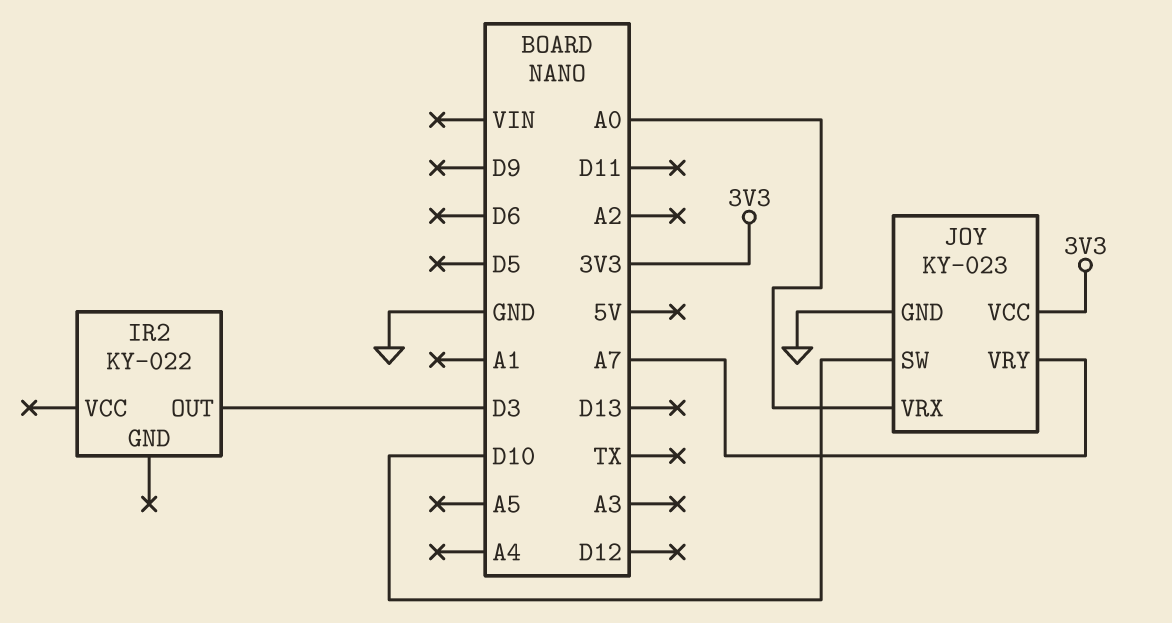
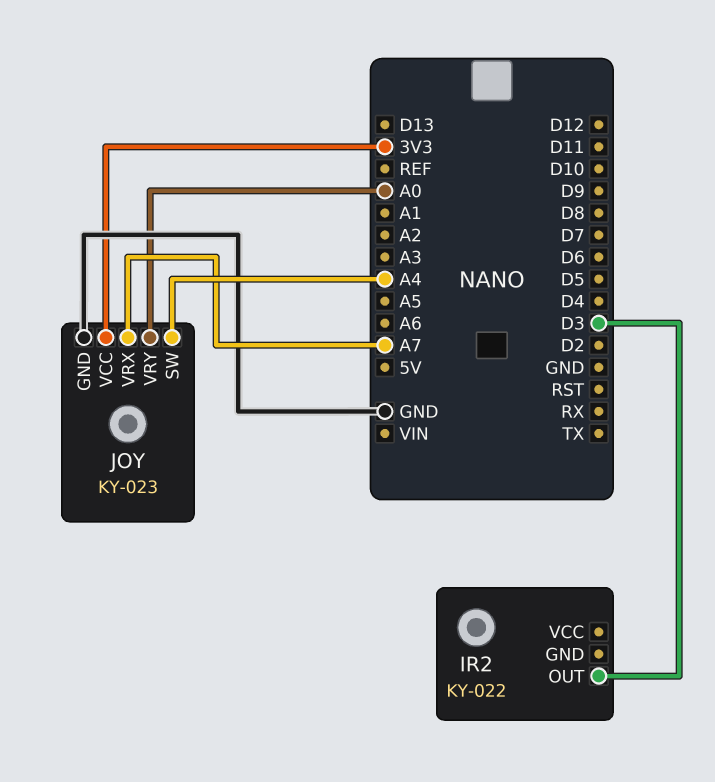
JOY pin SW: D10 -> A4
JOY pin VRX: A0 -> A7
JOY pin VRY: A7 -> A0

